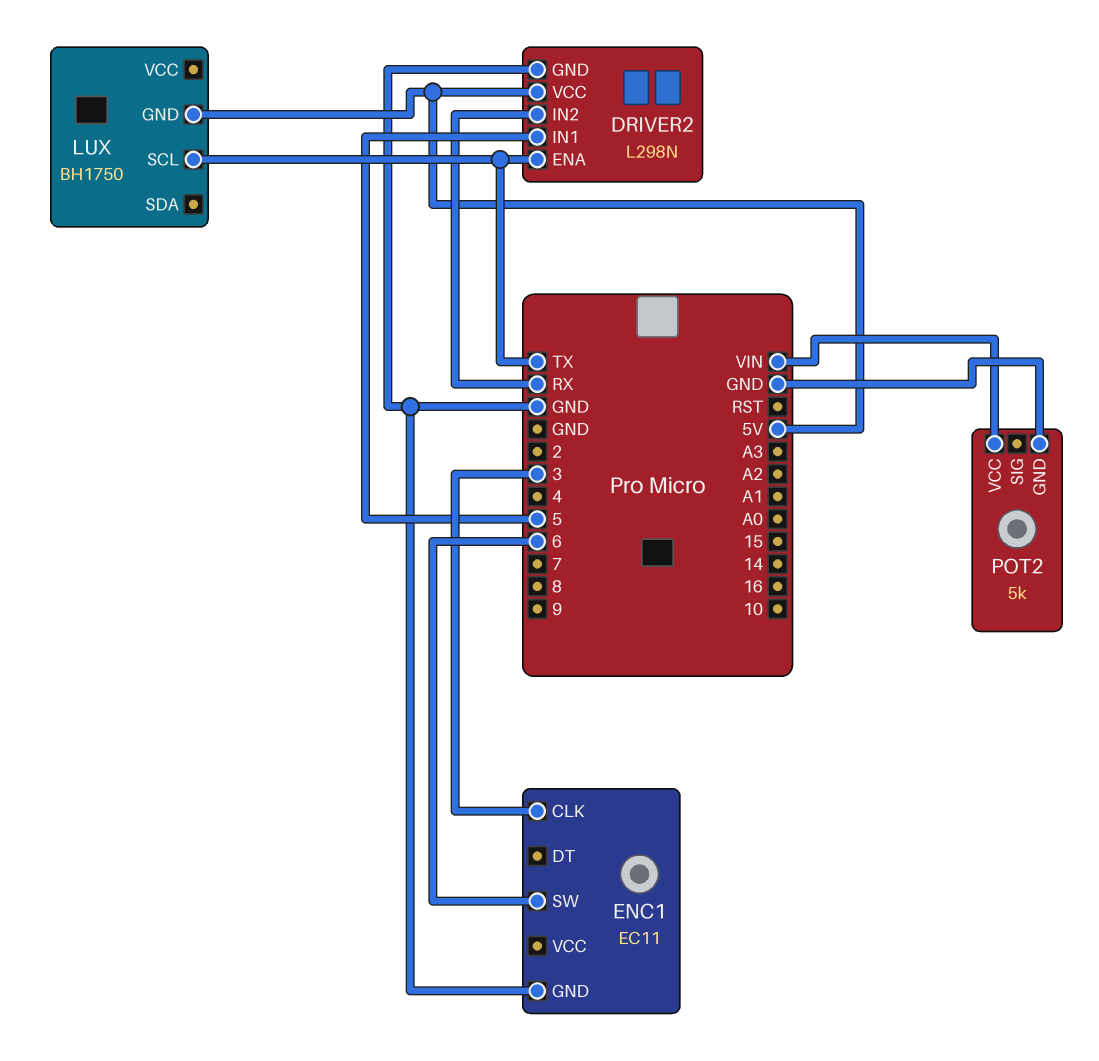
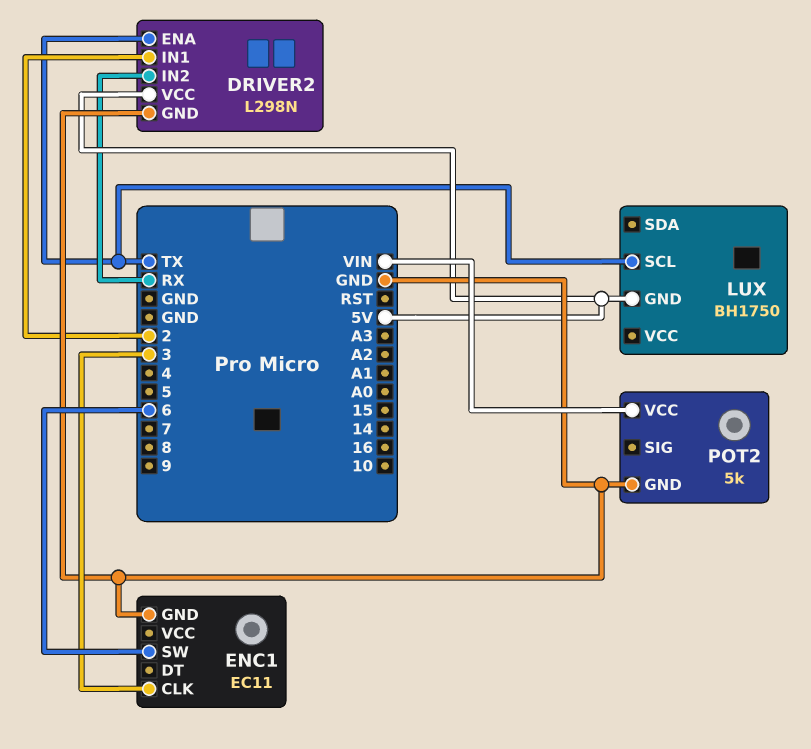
DRIVER2 pin IN1: 5 -> 2

